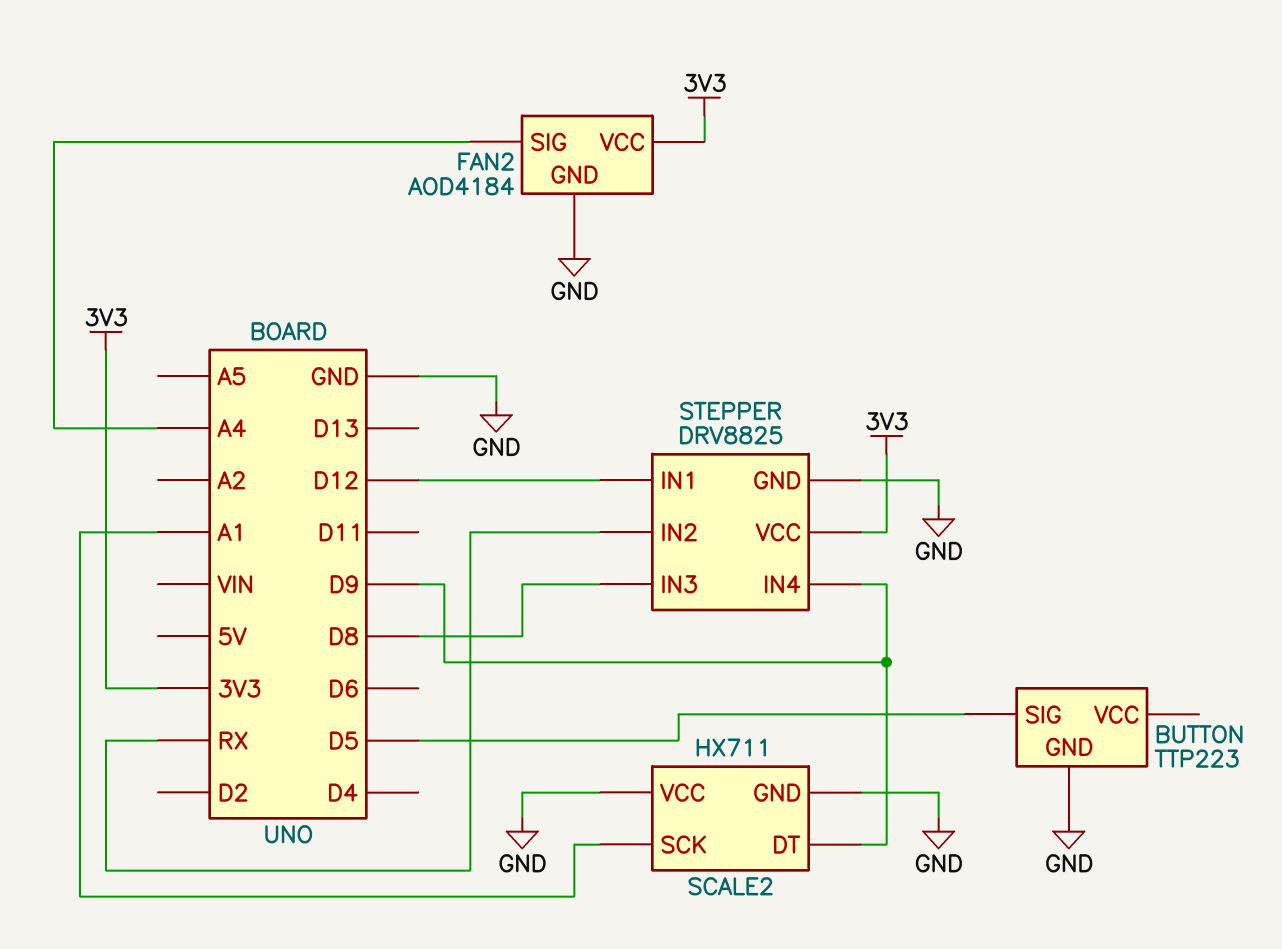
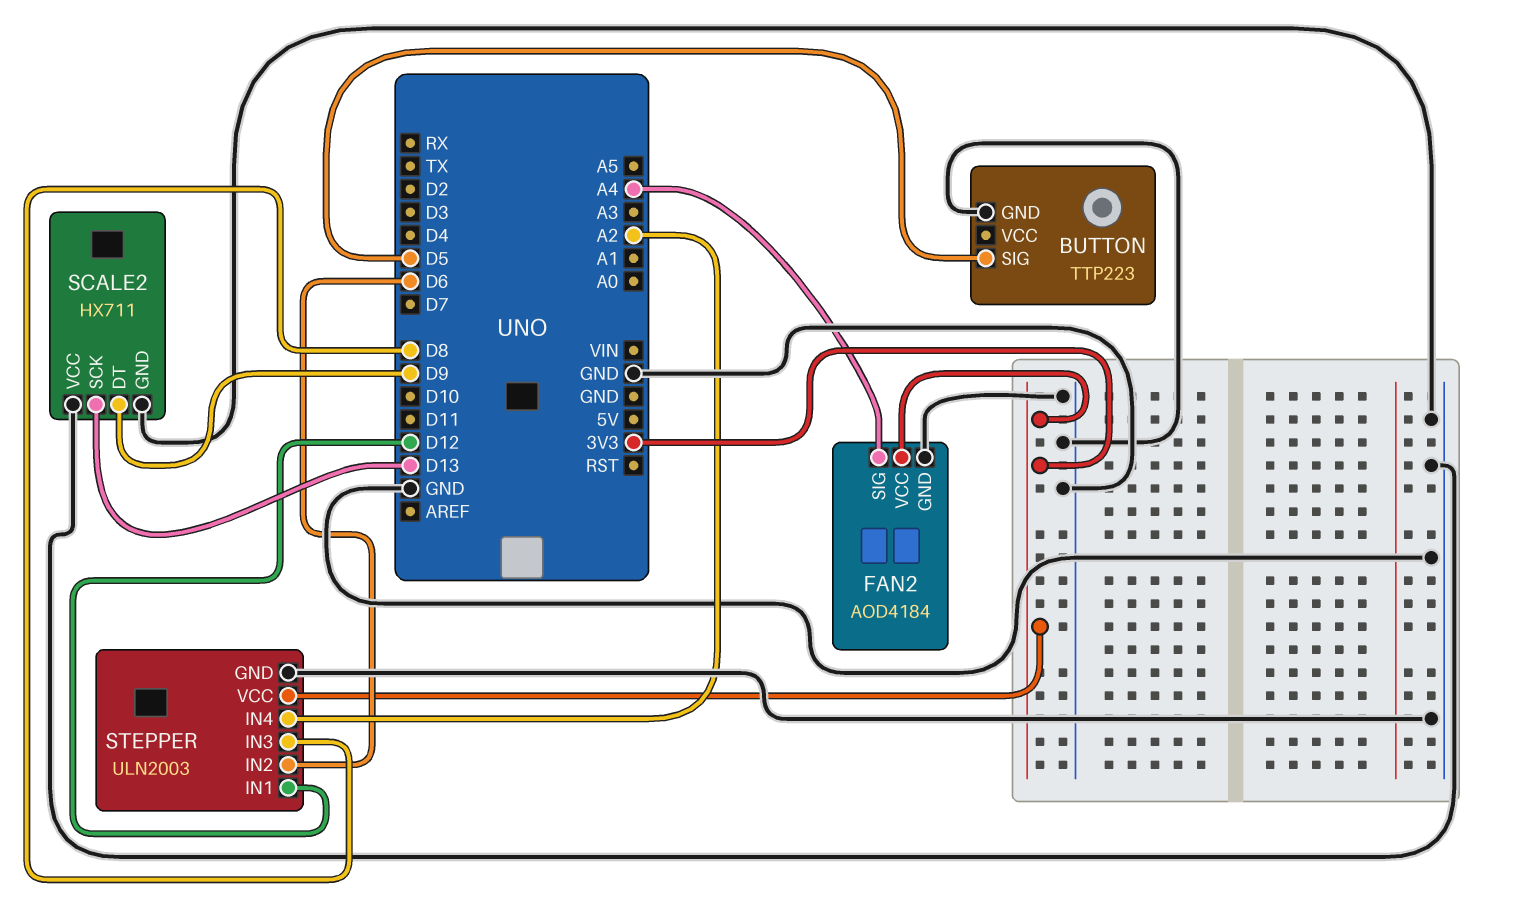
SCALE2 pin SCK: A1 -> D13
STEPPER: DRV8825 -> ULN2003
STEPPER pin IN2: RX -> D6
STEPPER pin IN4: D9 -> A2

